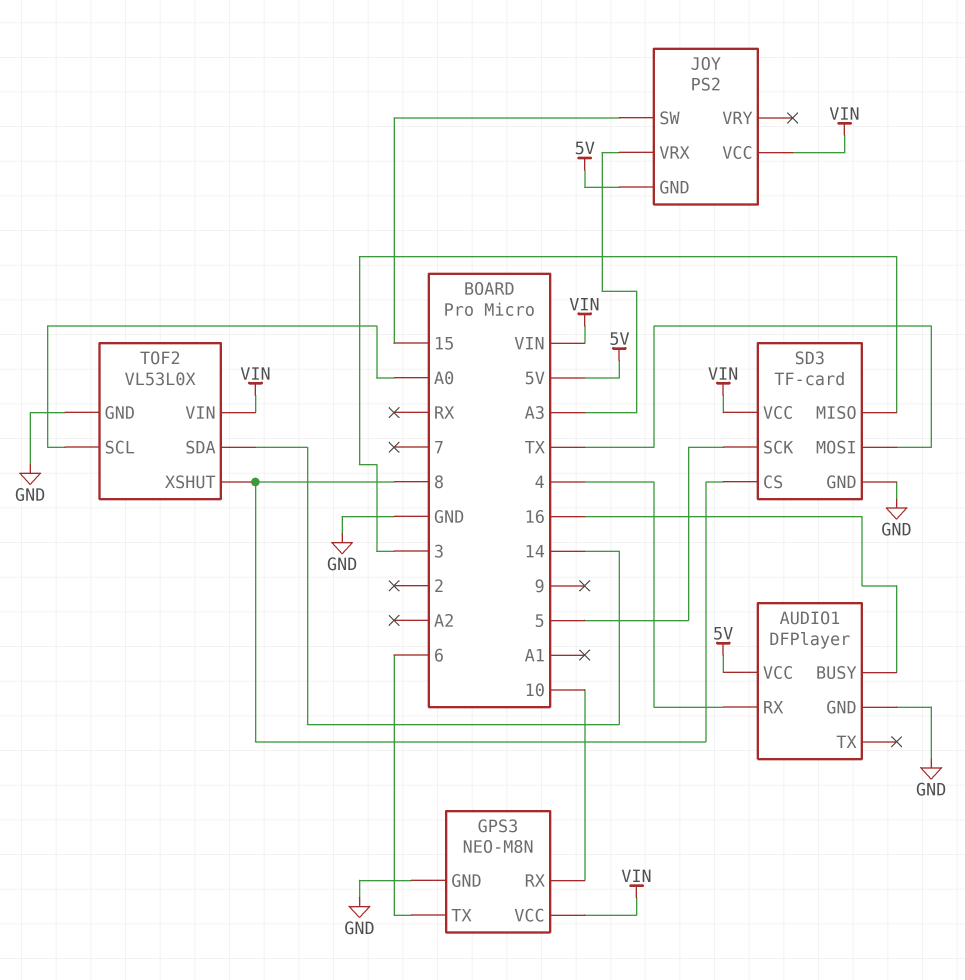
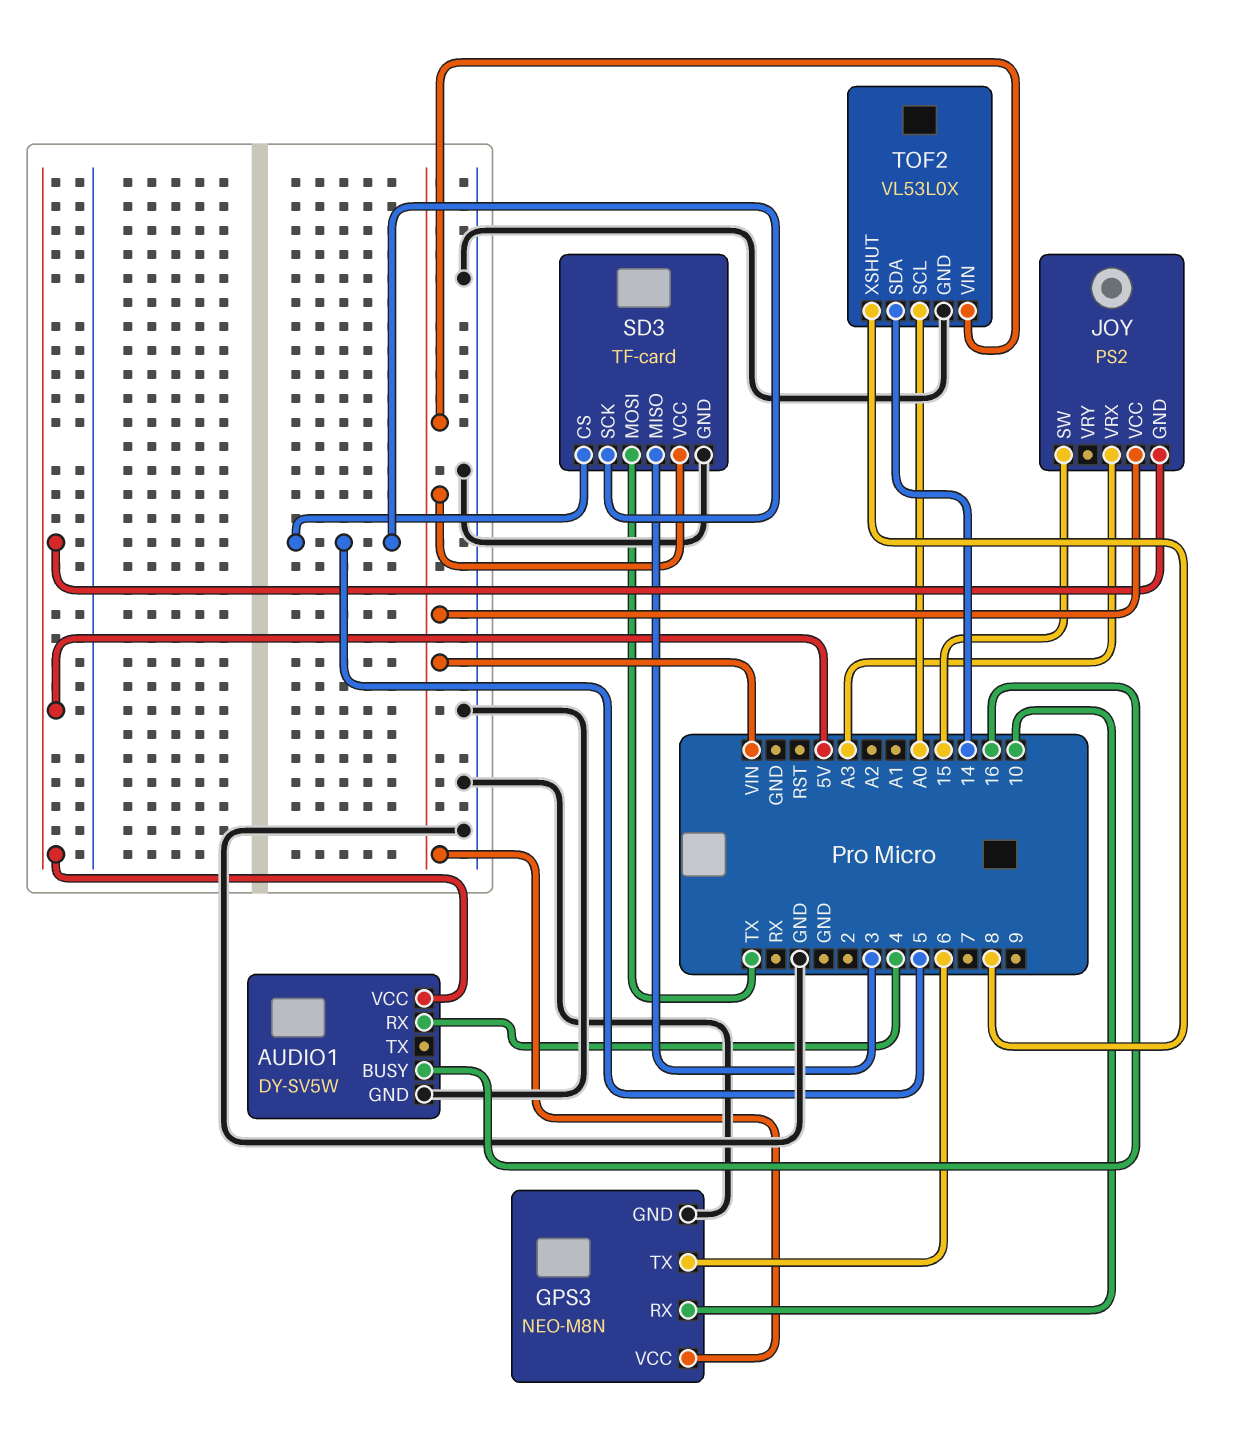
AUDIO1: DFPlayer -> DY-SV5W
SD3 pin CS: 8 -> 5

